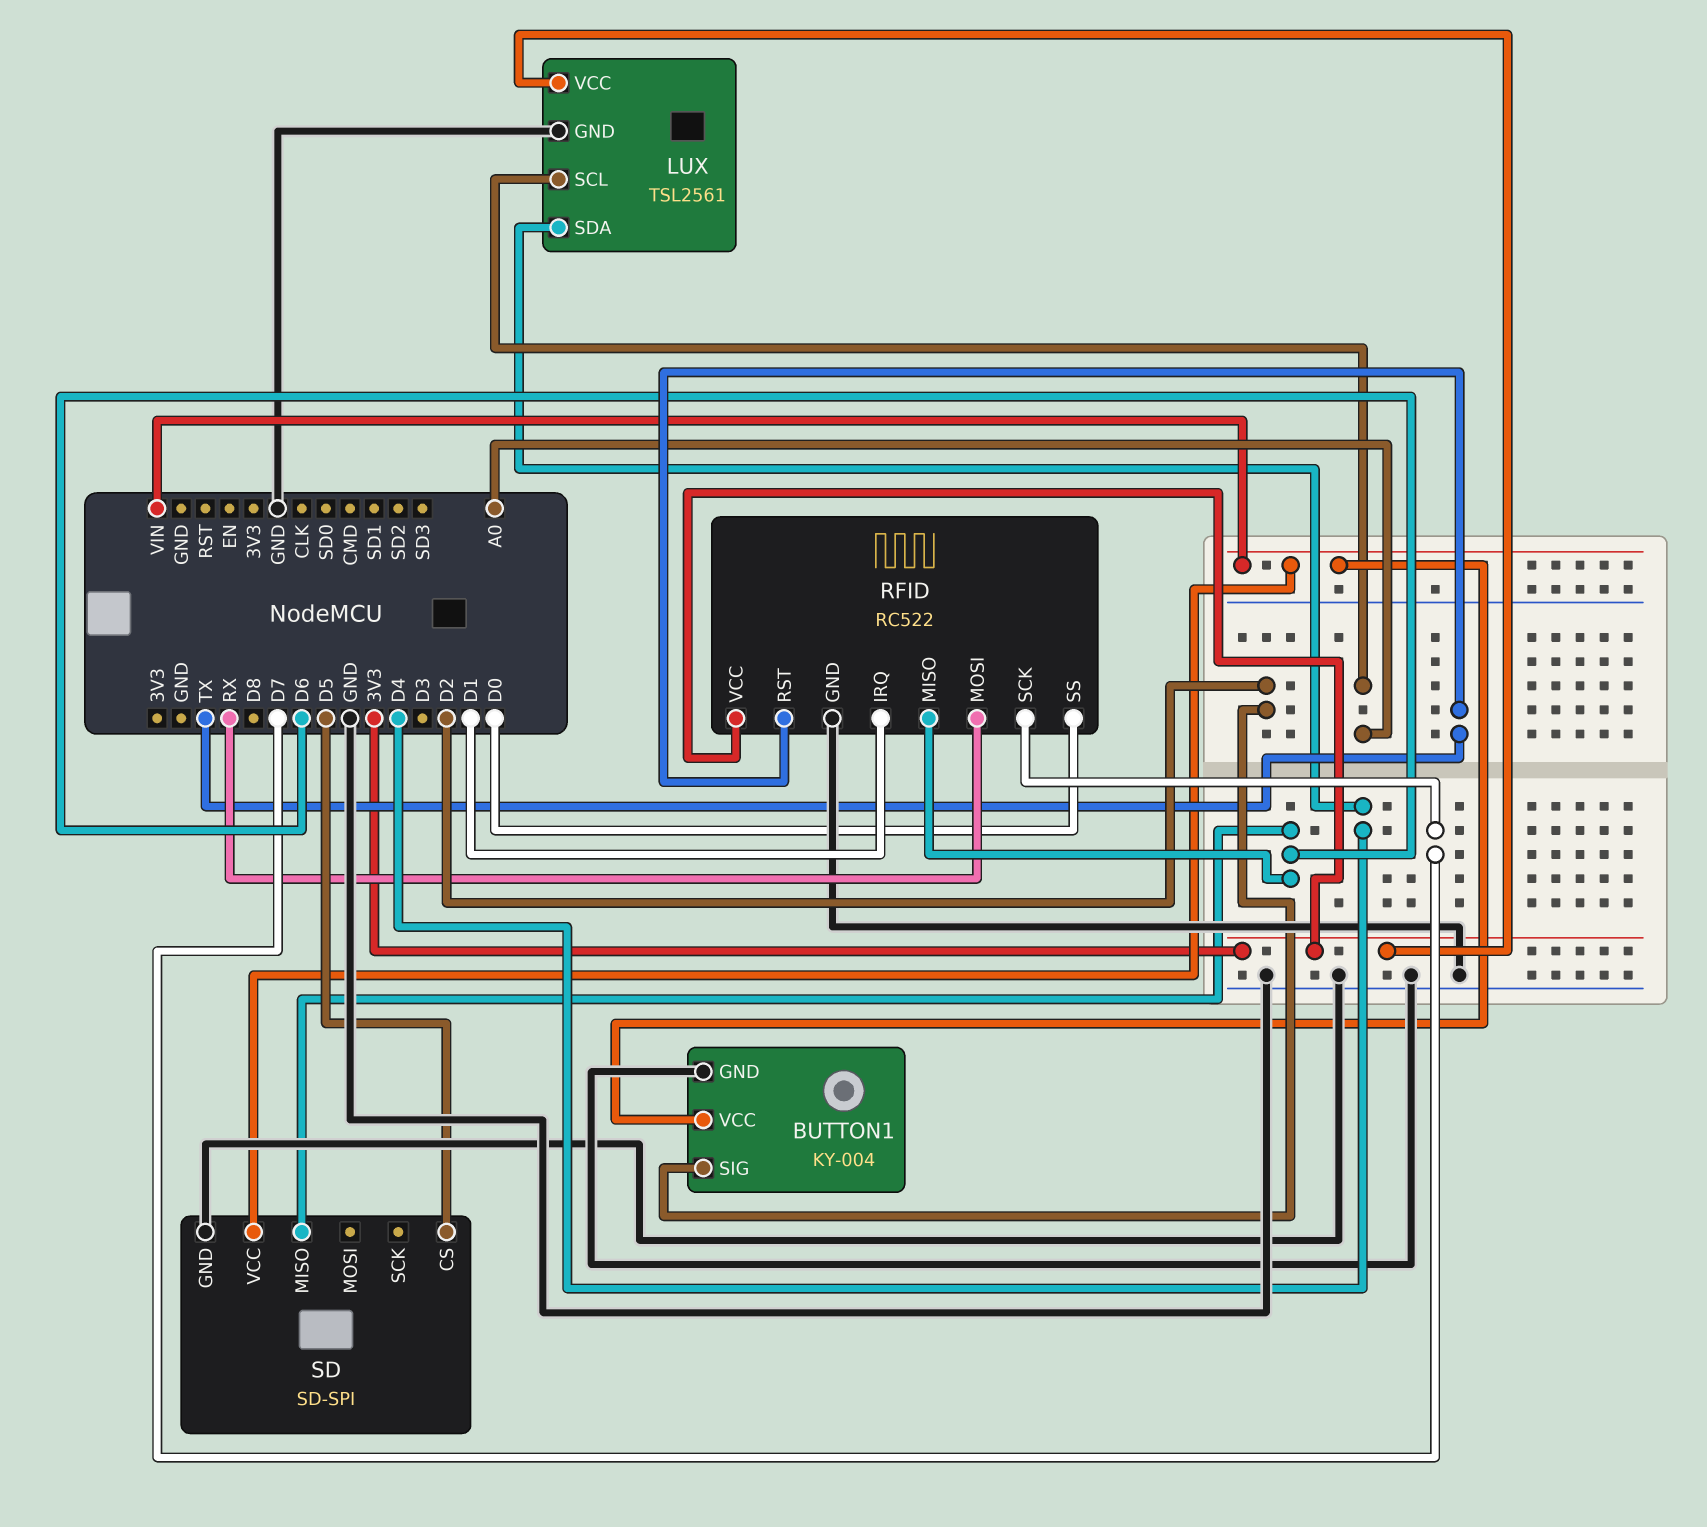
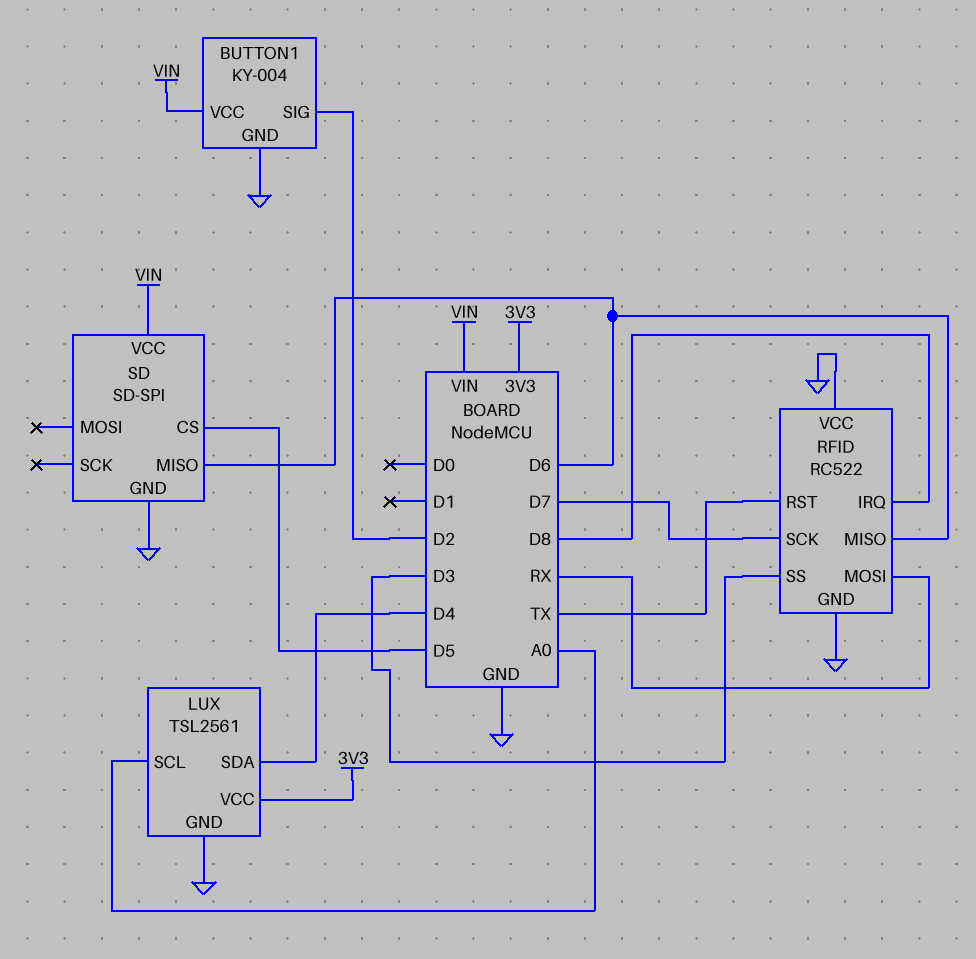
RFID pin IRQ: D1 -> D8
RFID pin SS: D0 -> D3
RFID pin VCC: 3V3 -> GND

